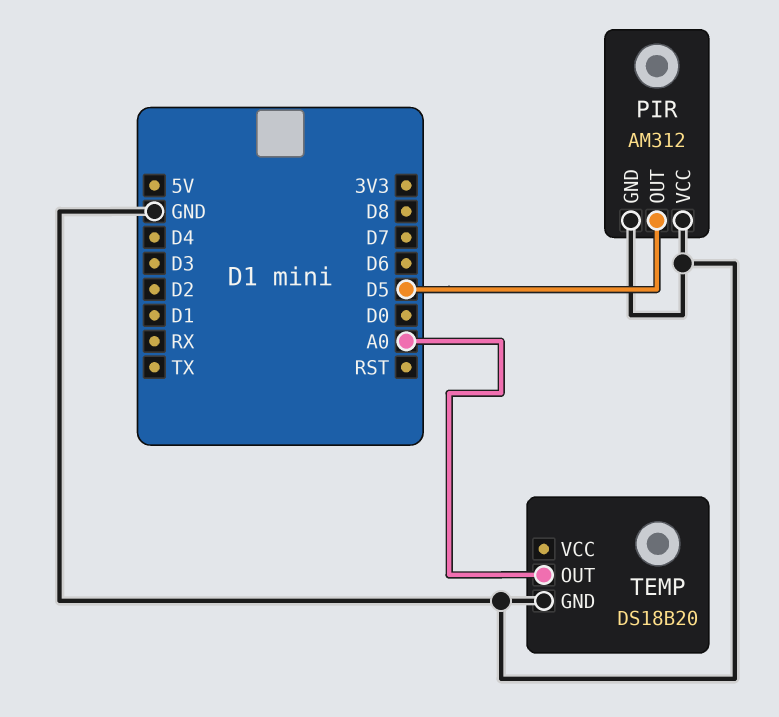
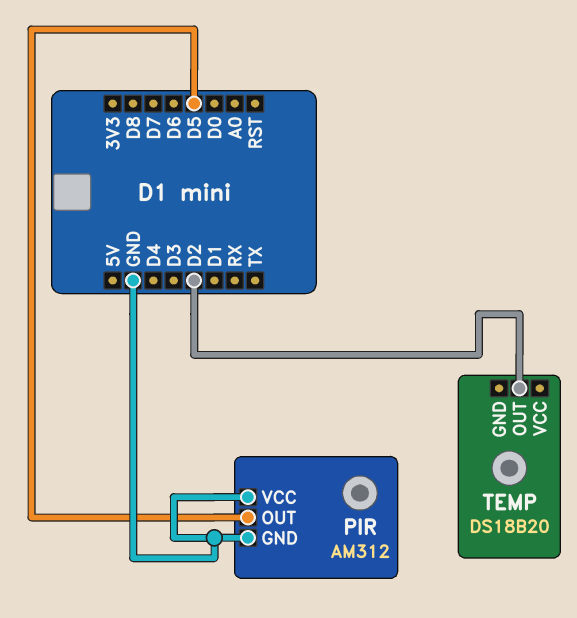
TEMP pin GND: GND -> none
TEMP pin OUT: A0 -> D2

